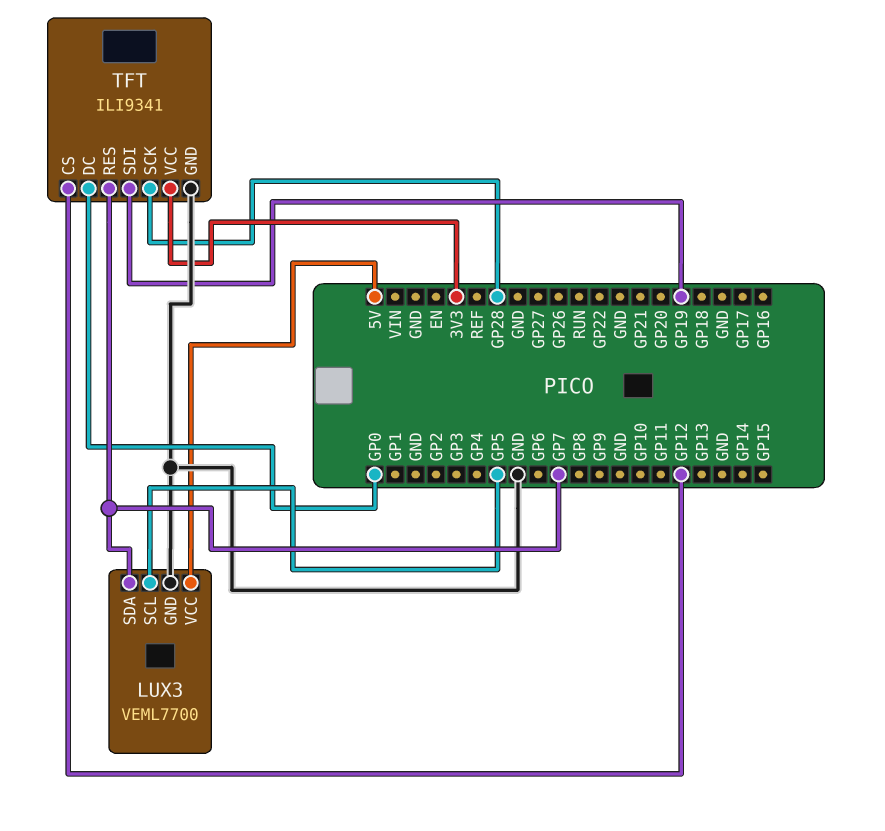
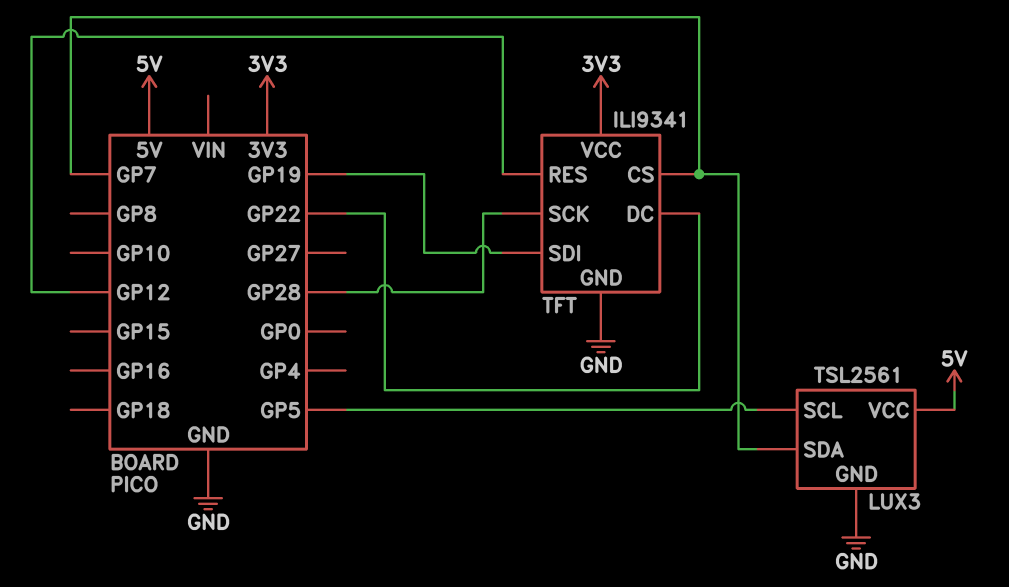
LUX3: VEML7700 -> TSL2561
TFT pin CS: GP12 -> GP7
TFT pin DC: GP0 -> GP22
TFT pin RES: GP7 -> GP12

